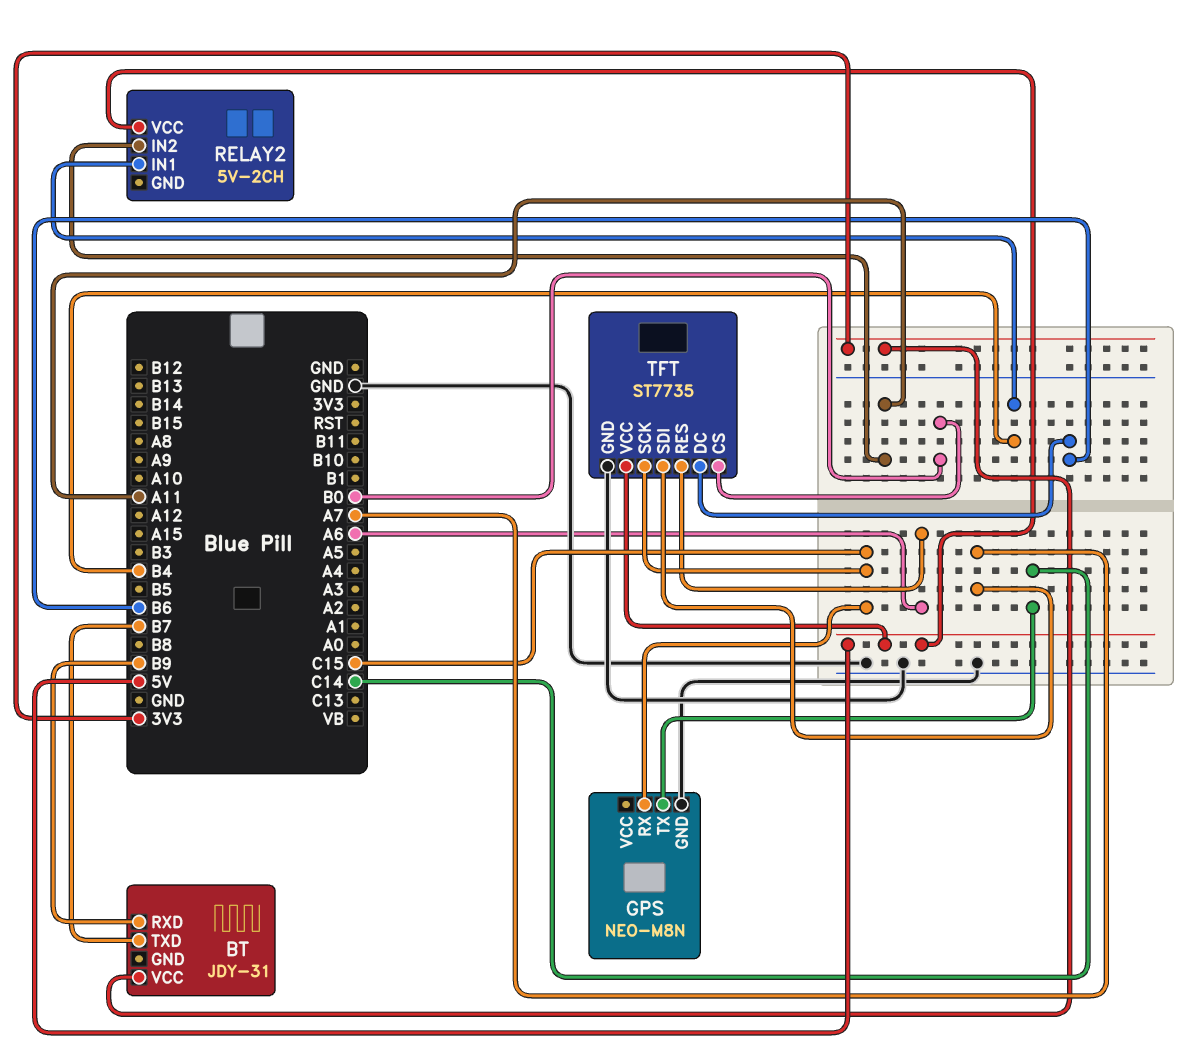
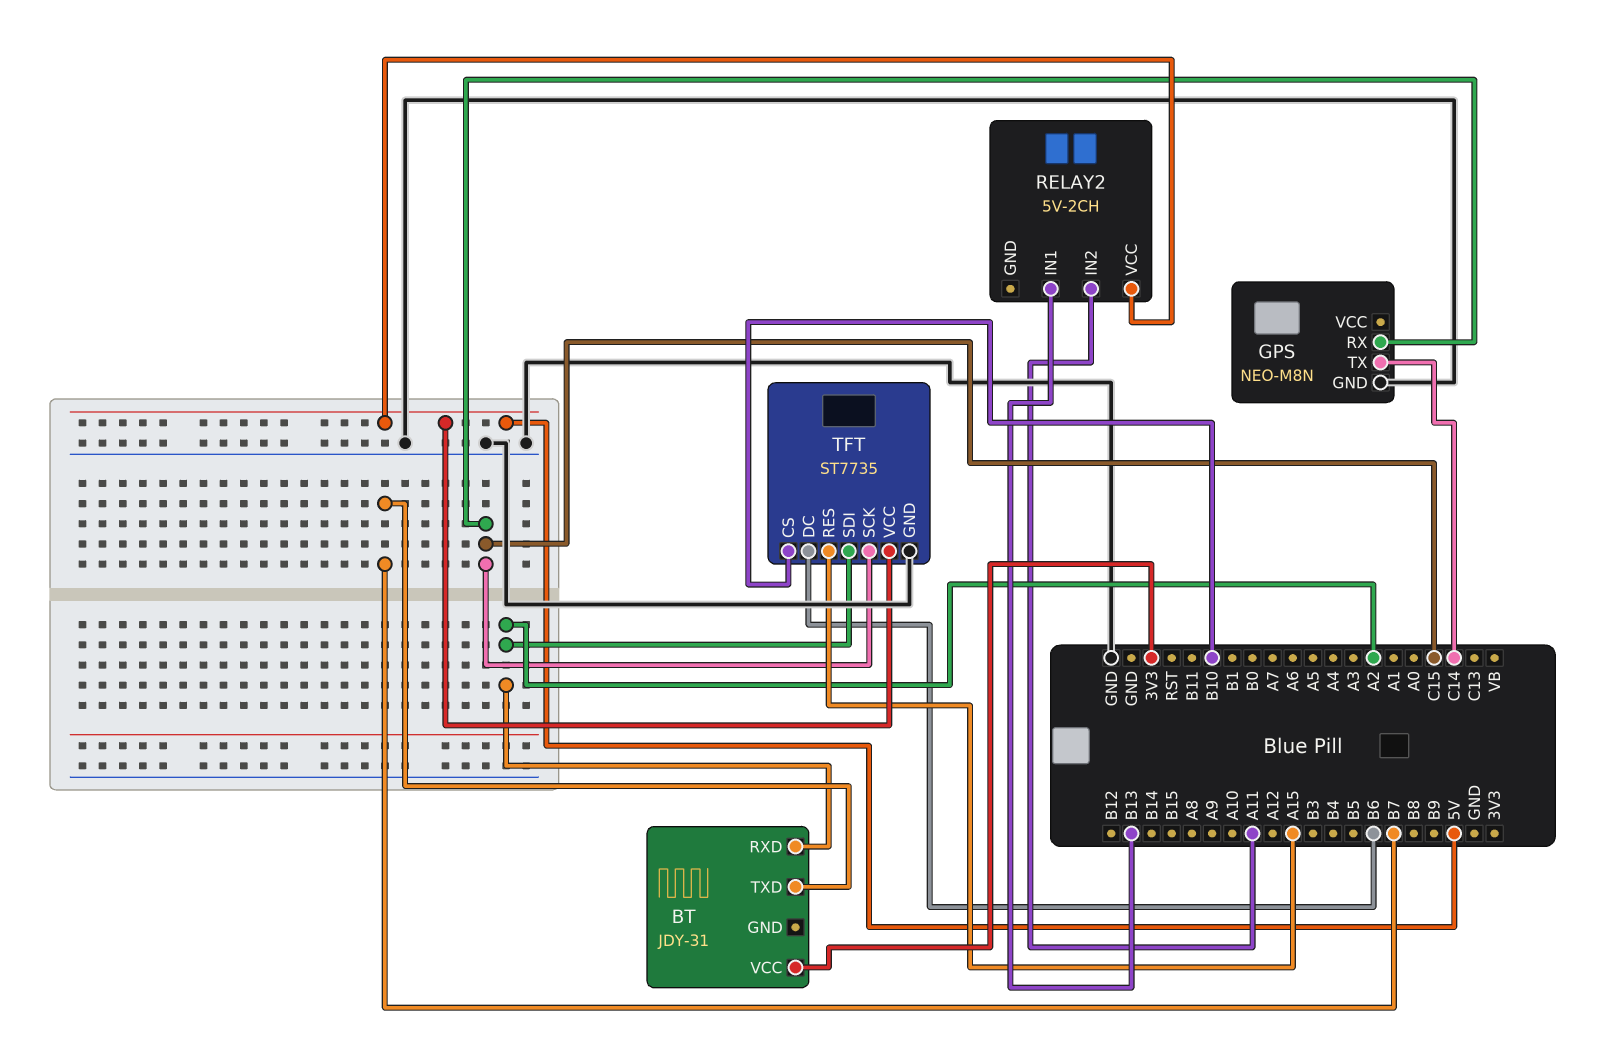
BT pin RXD: B9 -> A2
RELAY2 pin IN1: B4 -> B13
TFT pin CS: B0 -> B10
TFT pin RES: A6 -> A15
TFT pin SDI: A7 -> A2

